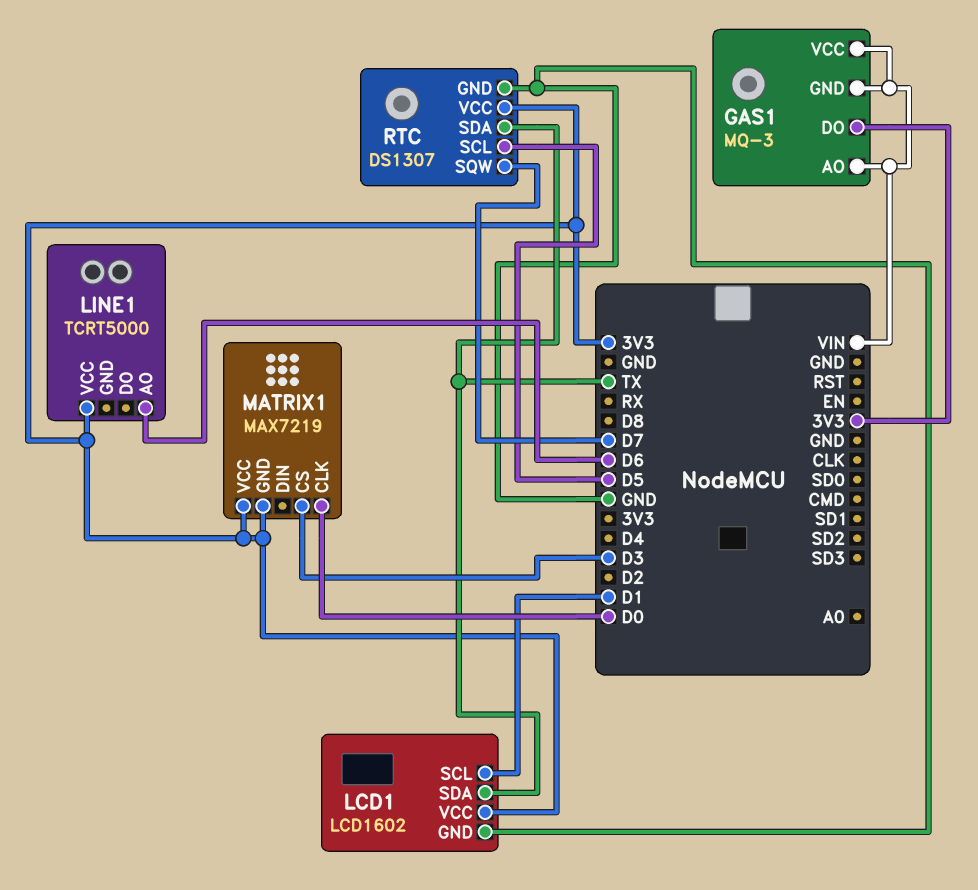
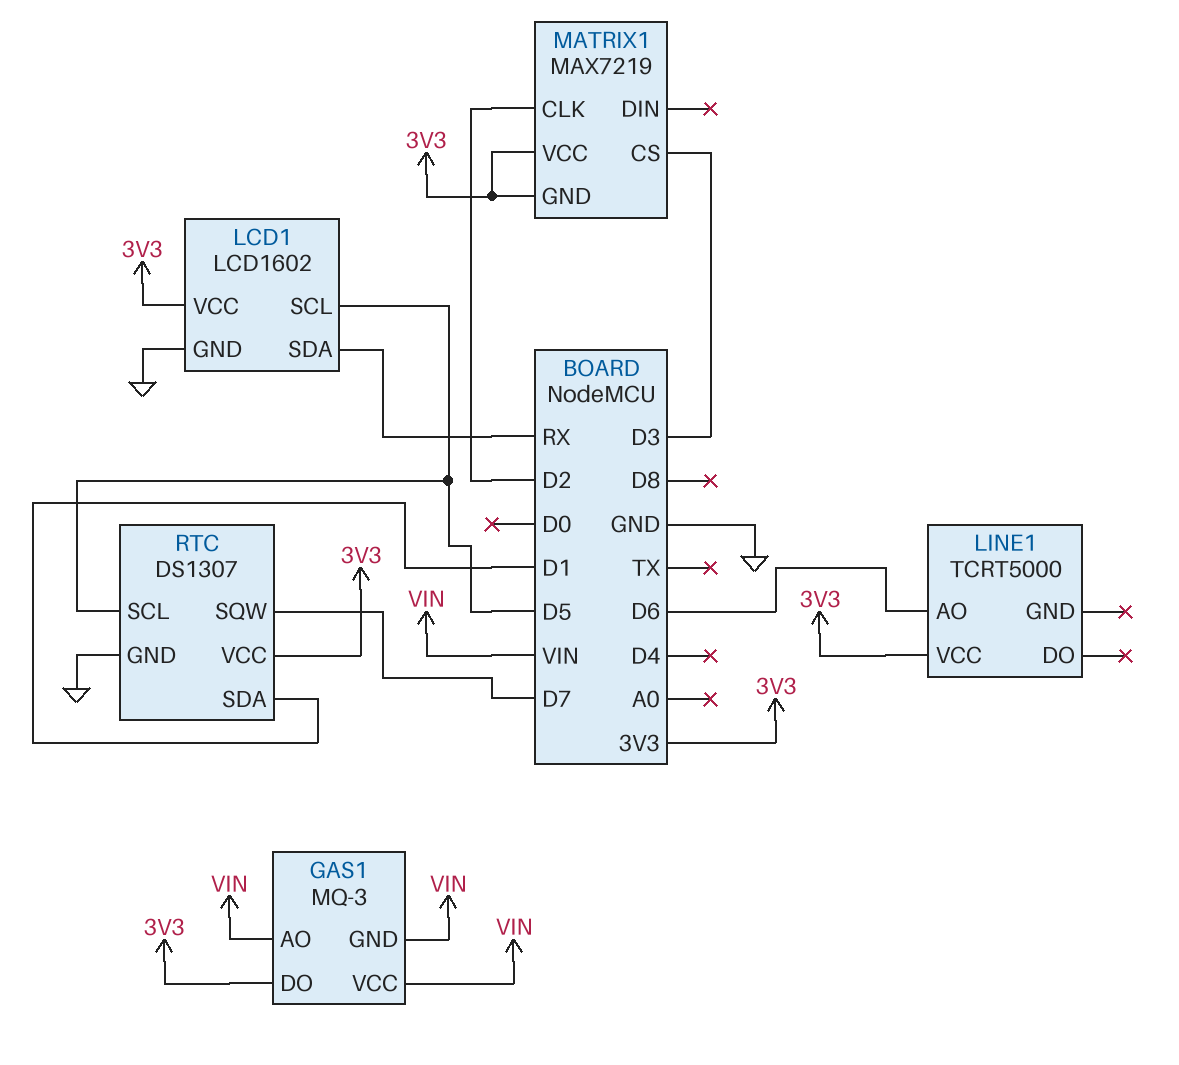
LCD1 pin SCL: D1 -> D5
LCD1 pin SDA: TX -> RX
MATRIX1 pin CLK: D0 -> D2
RTC pin SDA: TX -> D1

